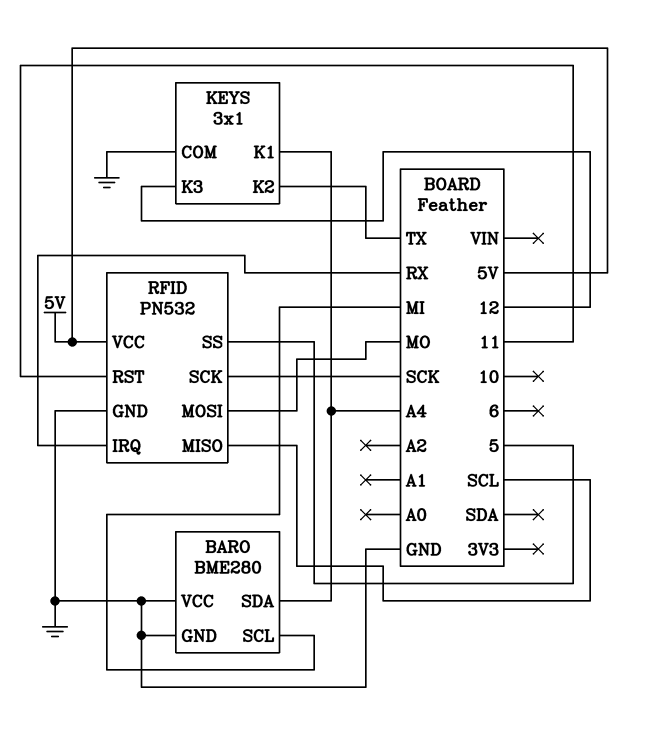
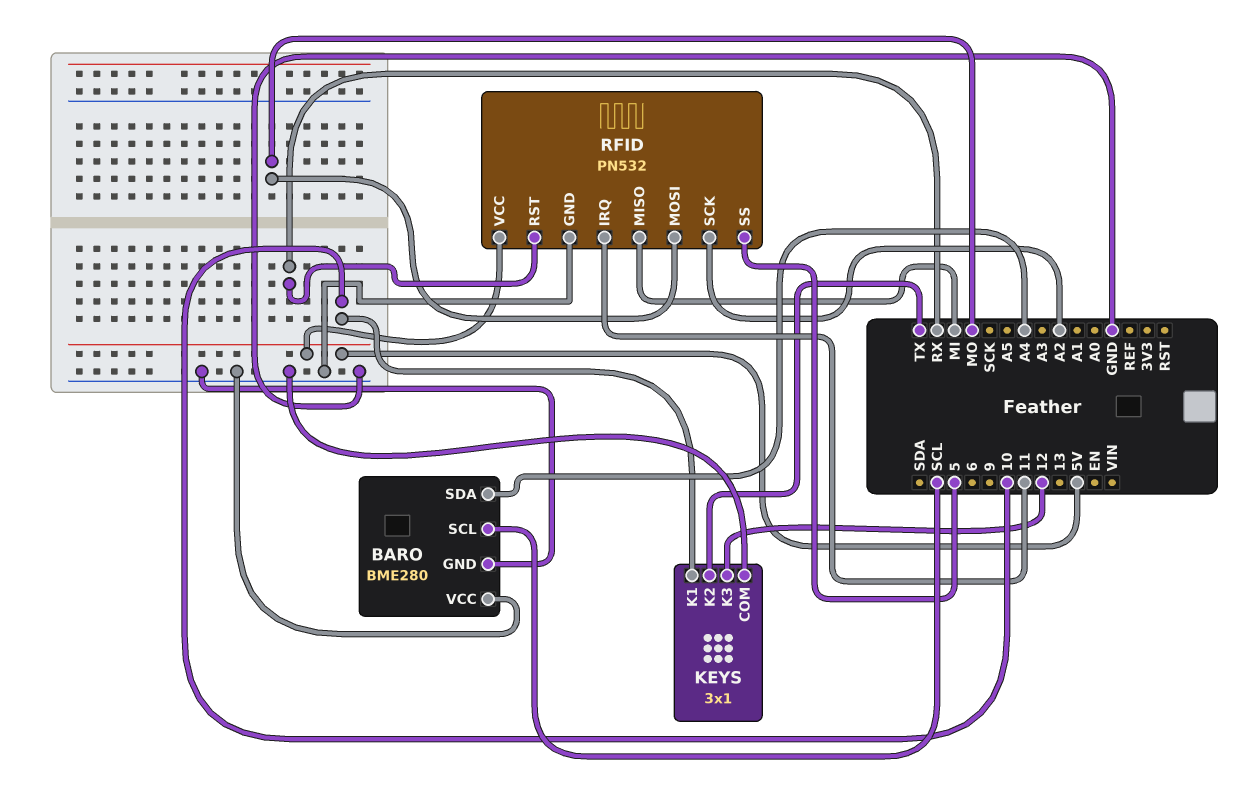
BARO pin SCL: MI -> SCL
KEYS pin K1: A4 -> 10
RFID pin IRQ: RX -> 11
RFID pin MISO: SCL -> MI
RFID pin RST: 11 -> RX
RFID pin SCK: SCK -> A2

